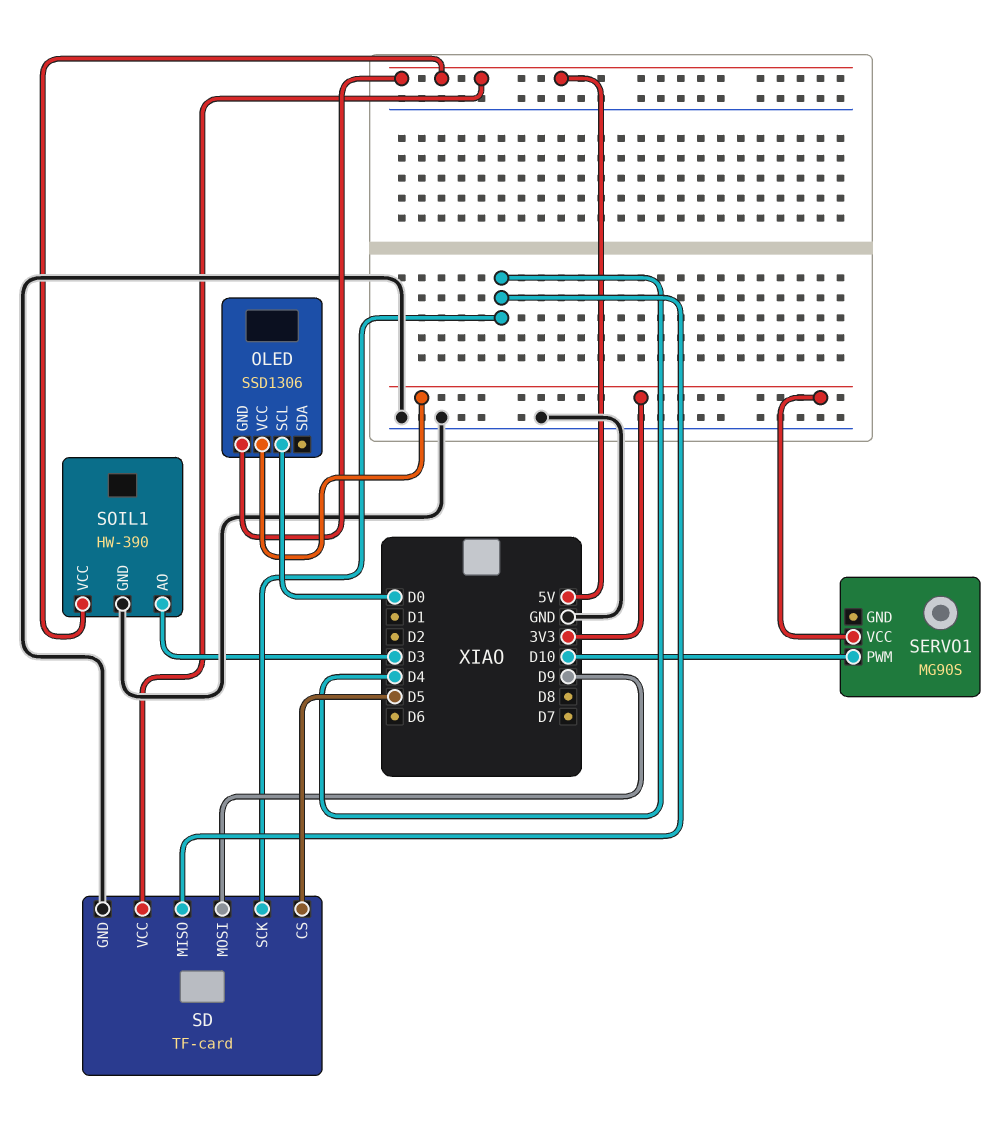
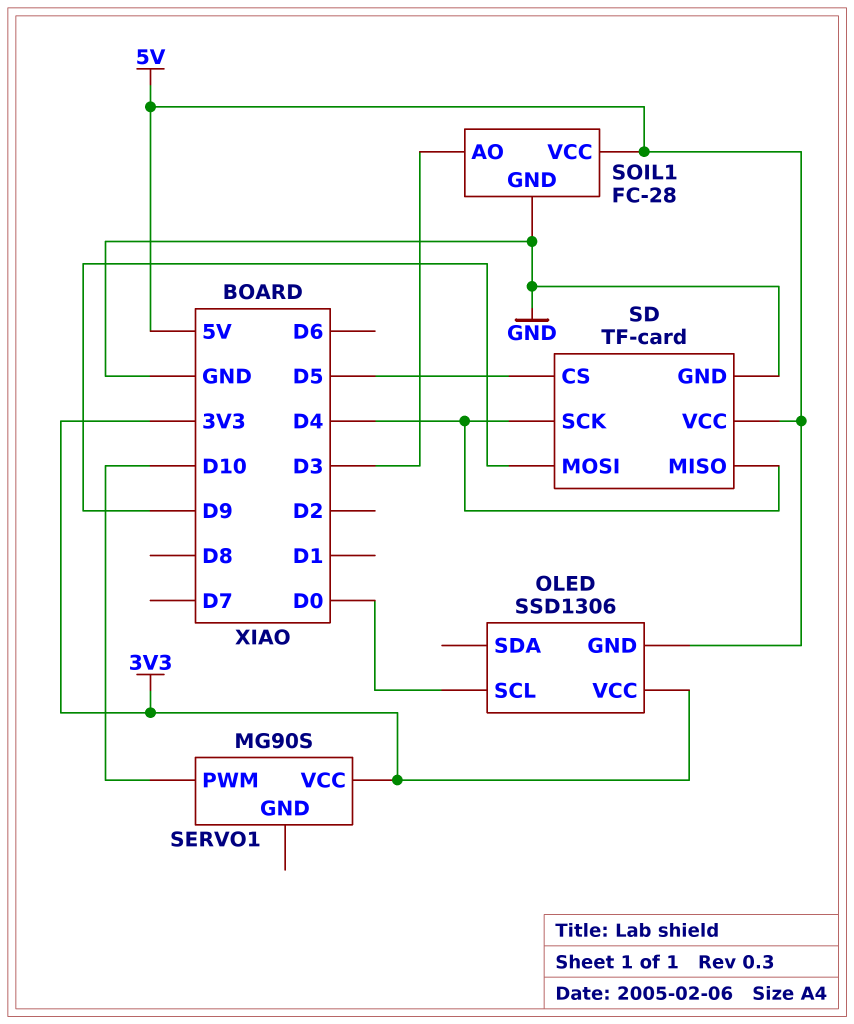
SOIL1: HW-390 -> FC-28

